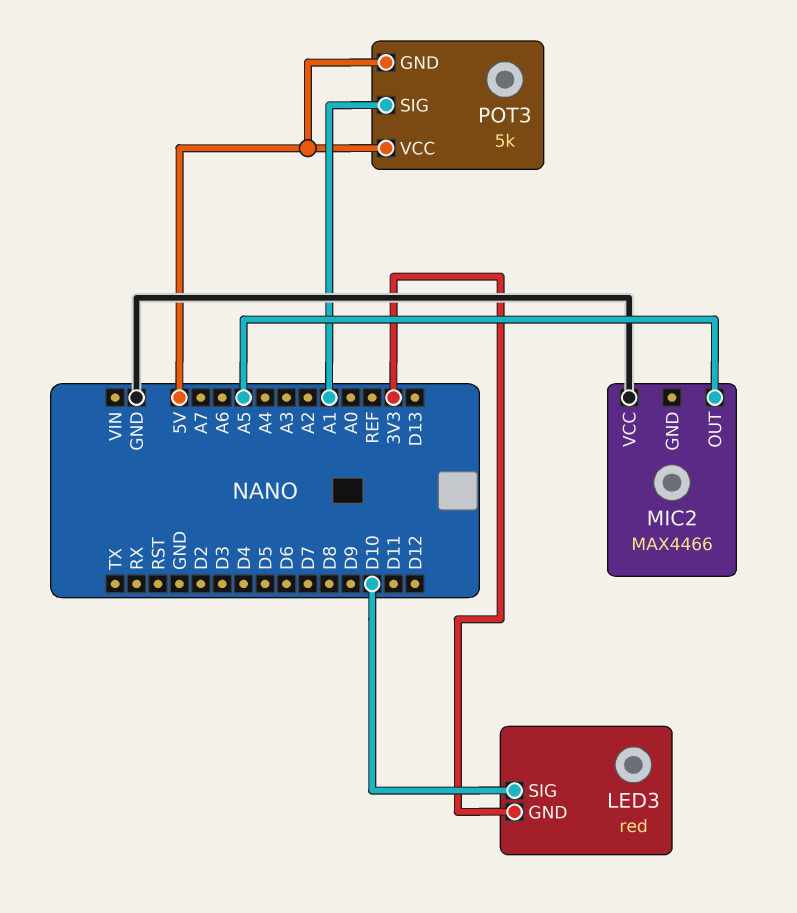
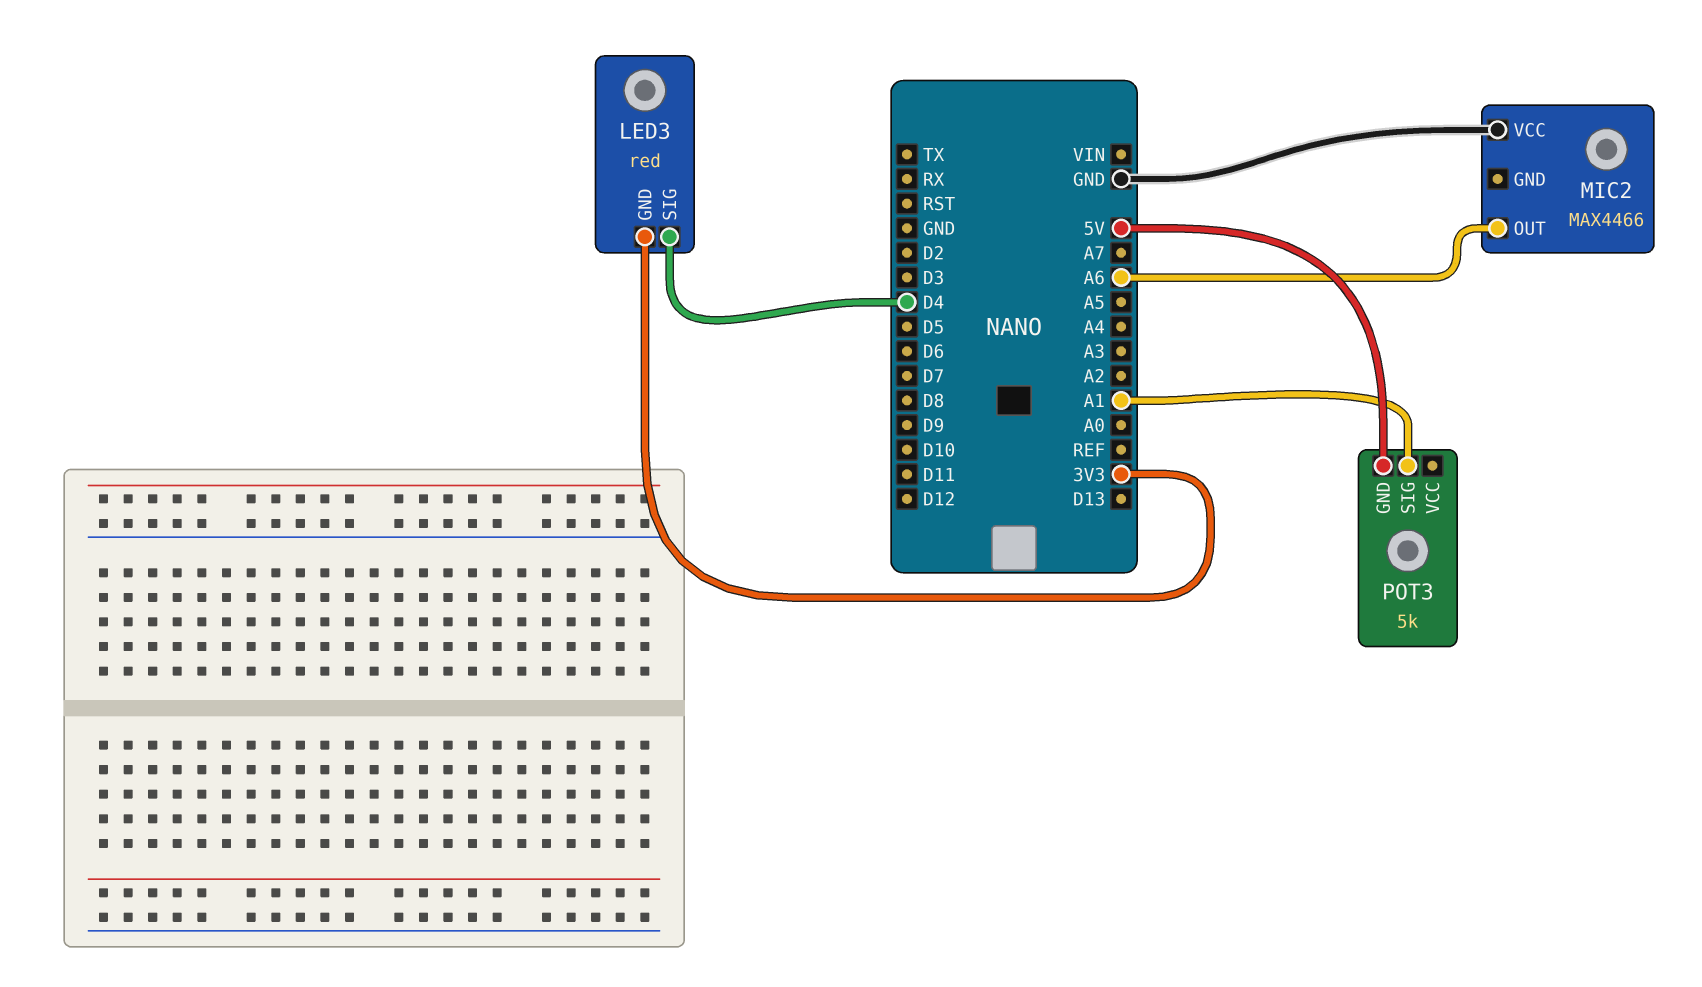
LED3 pin SIG: D10 -> D4
MIC2 pin OUT: A5 -> A6
POT3 pin VCC: 5V -> none

